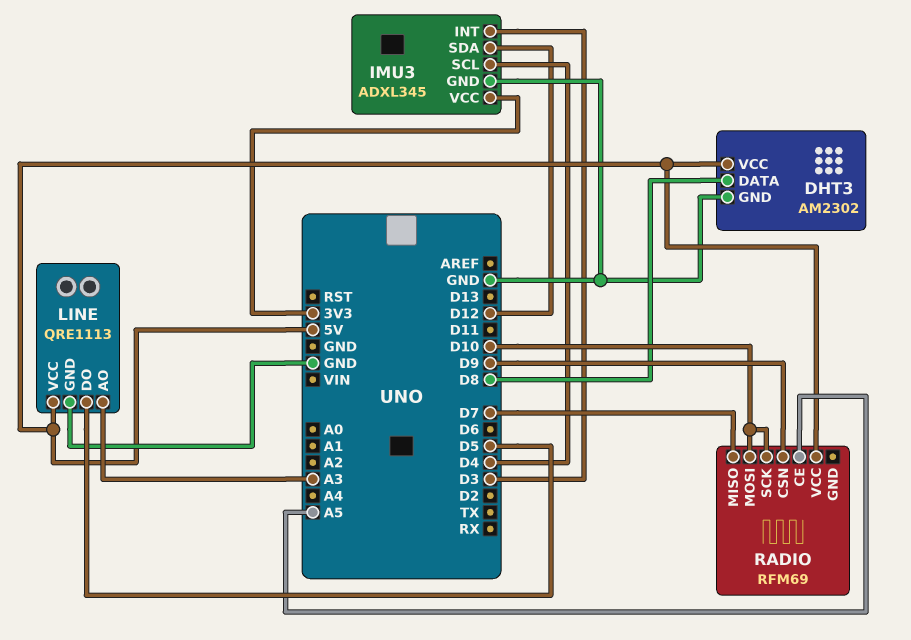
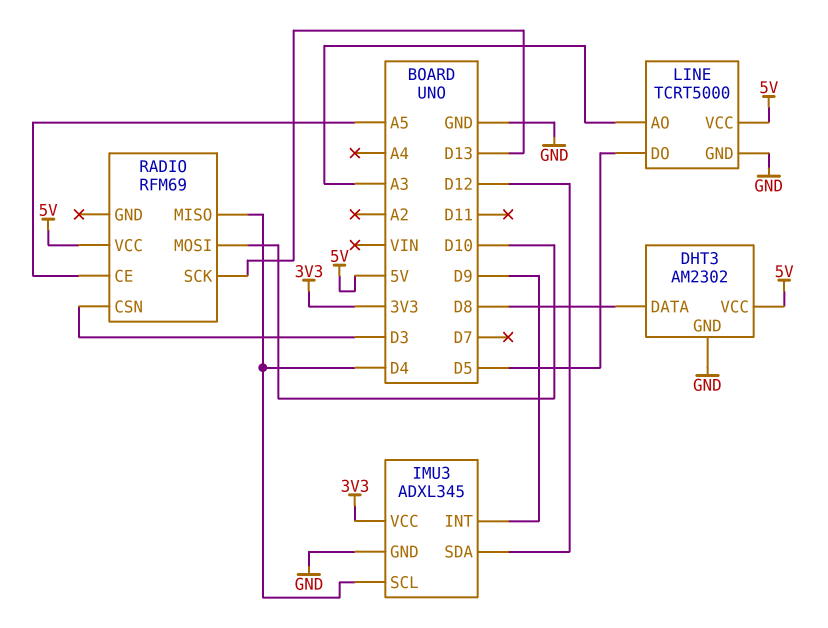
IMU3 pin INT: D3 -> D9
LINE: QRE1113 -> TCRT5000
RADIO pin CSN: D9 -> D3
RADIO pin MISO: D7 -> D4
RADIO pin SCK: D10 -> D13

